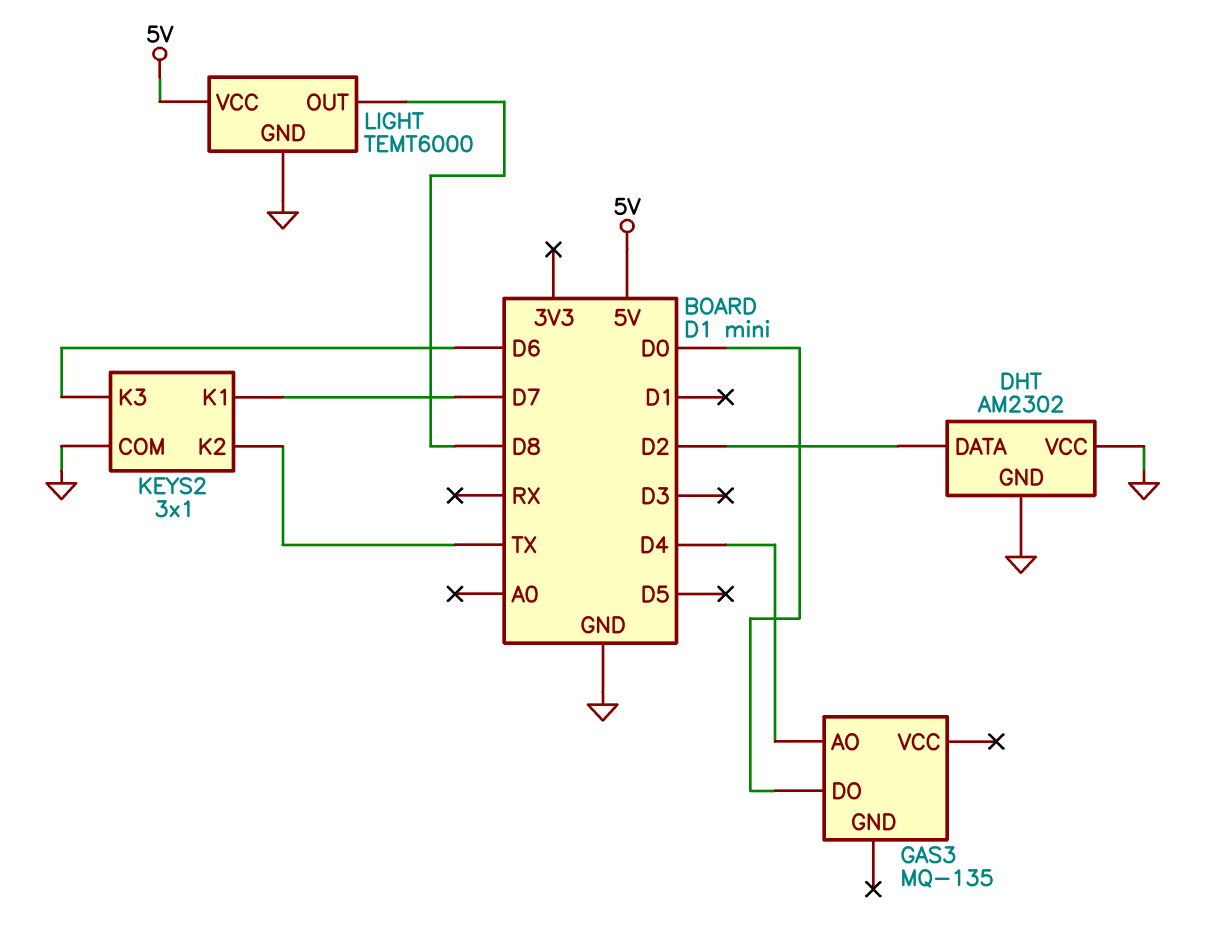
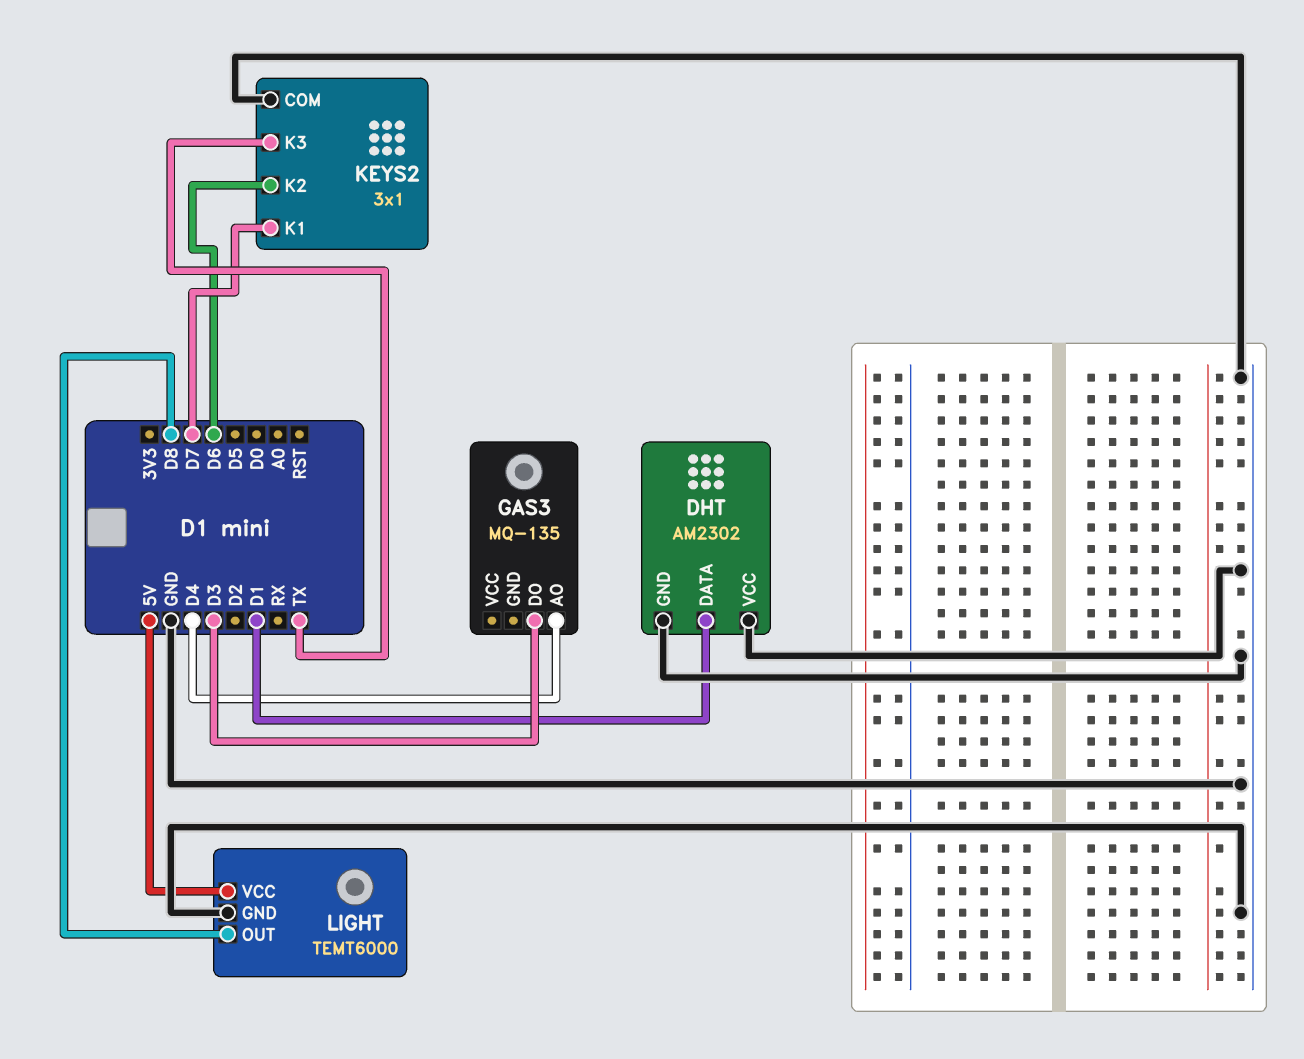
DHT pin DATA: D2 -> D1
GAS3 pin DO: D0 -> D3
KEYS2 pin K2: TX -> D6
KEYS2 pin K3: D6 -> TX

